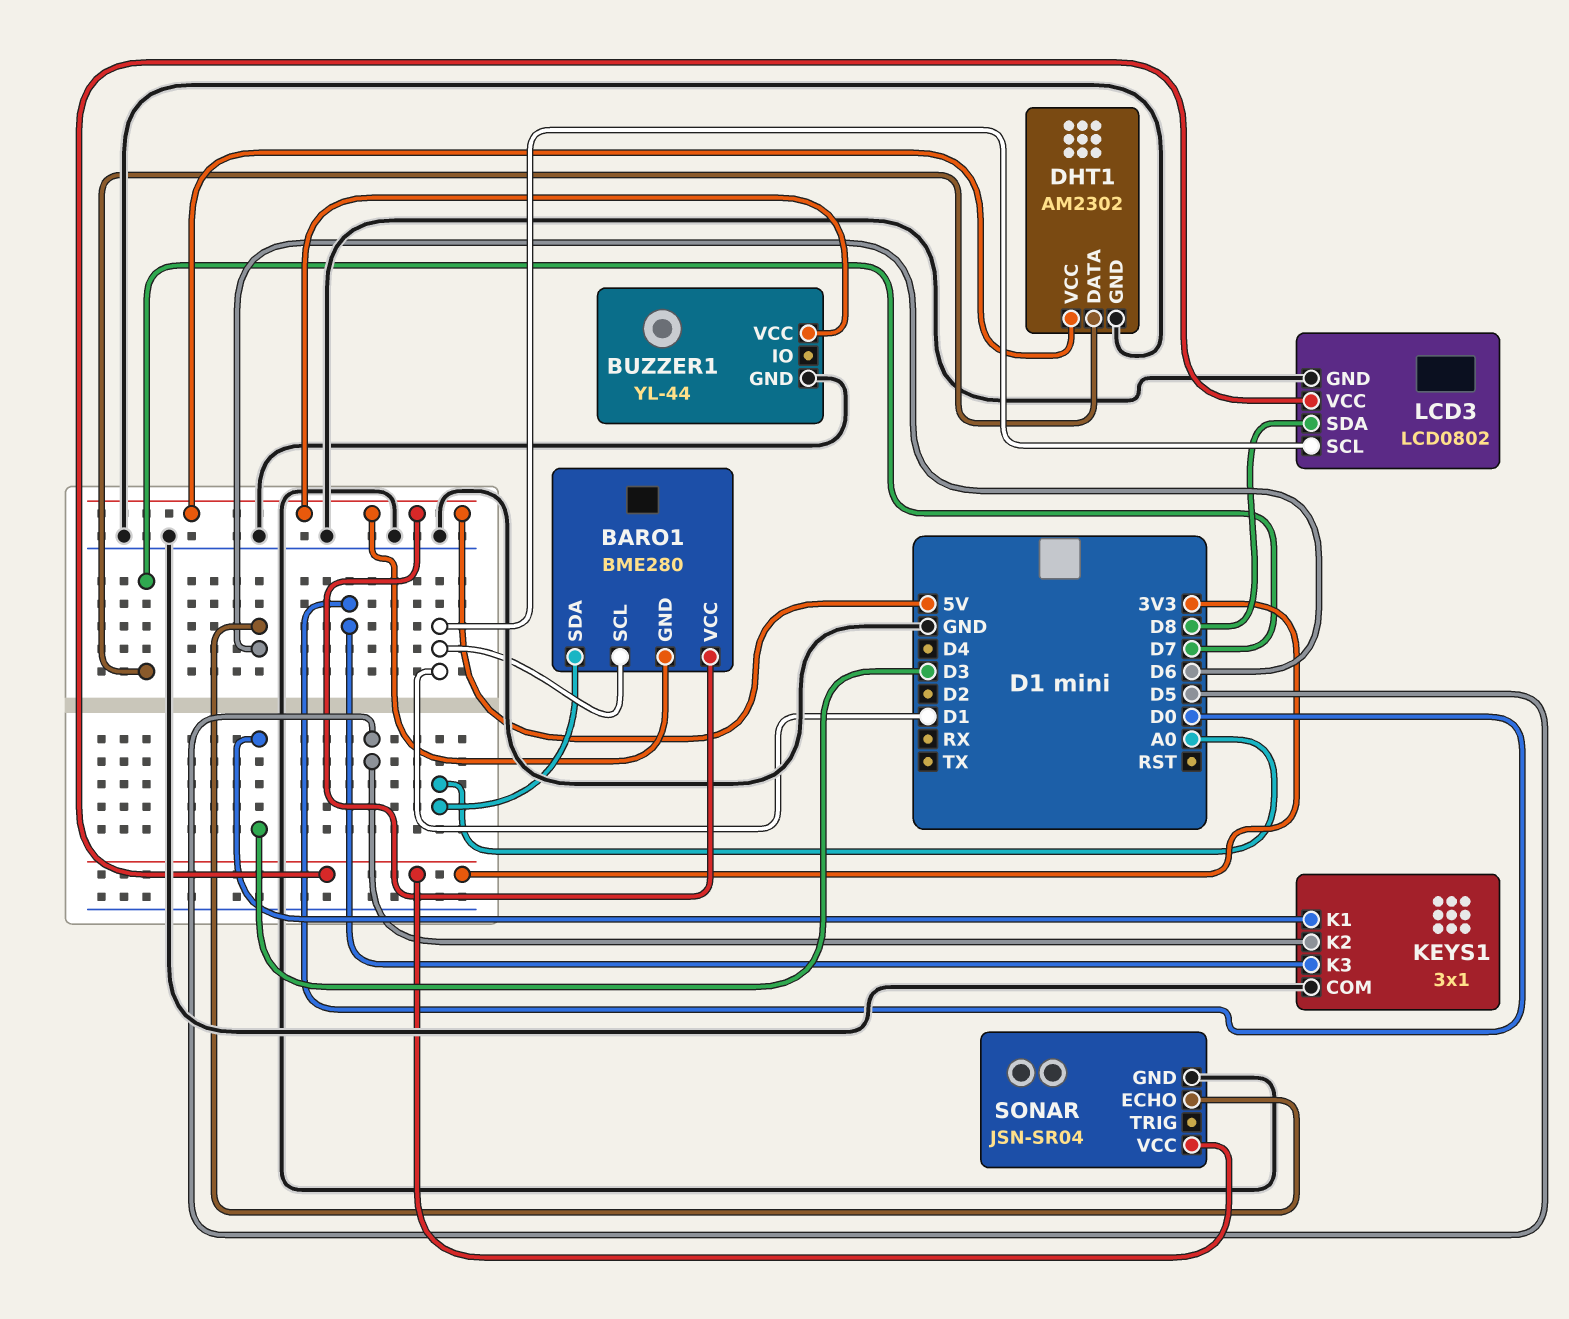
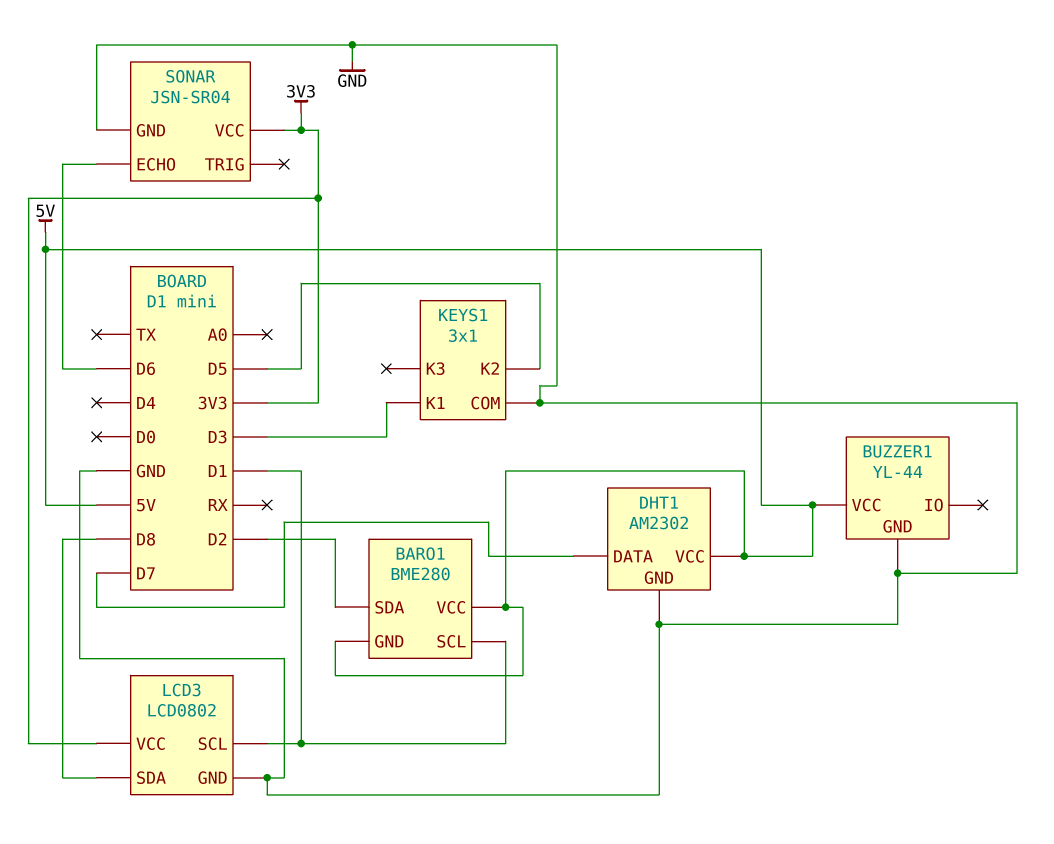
BARO1 pin SDA: A0 -> D2
KEYS1 pin K3: D0 -> none

